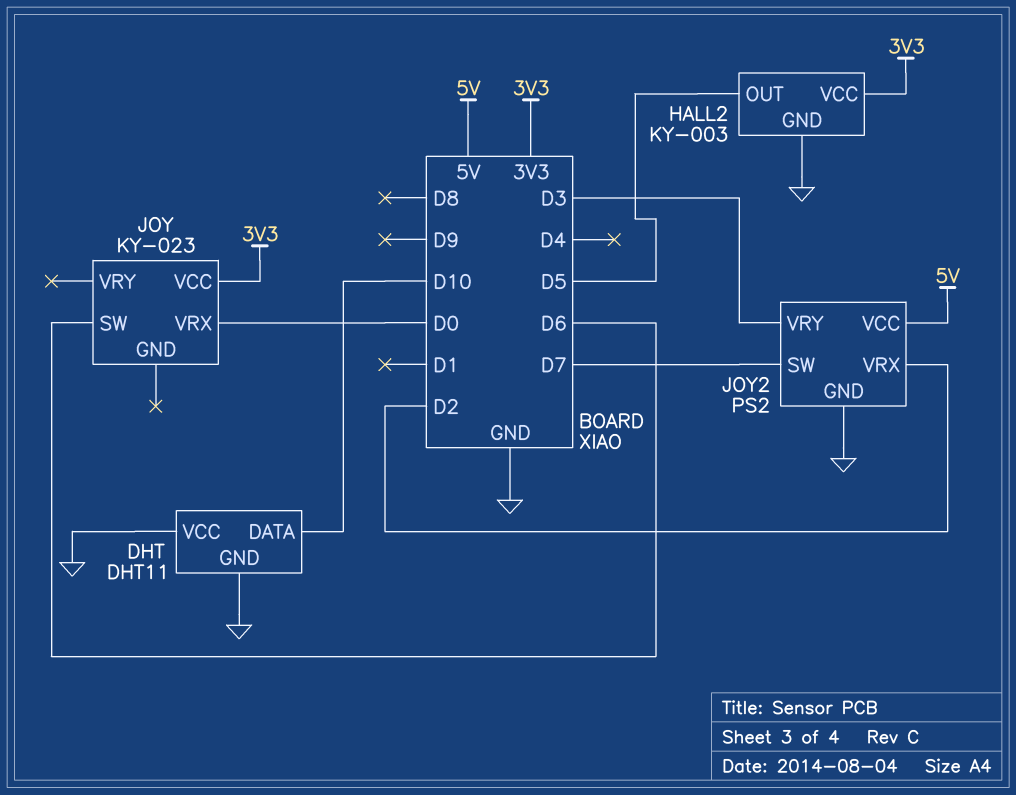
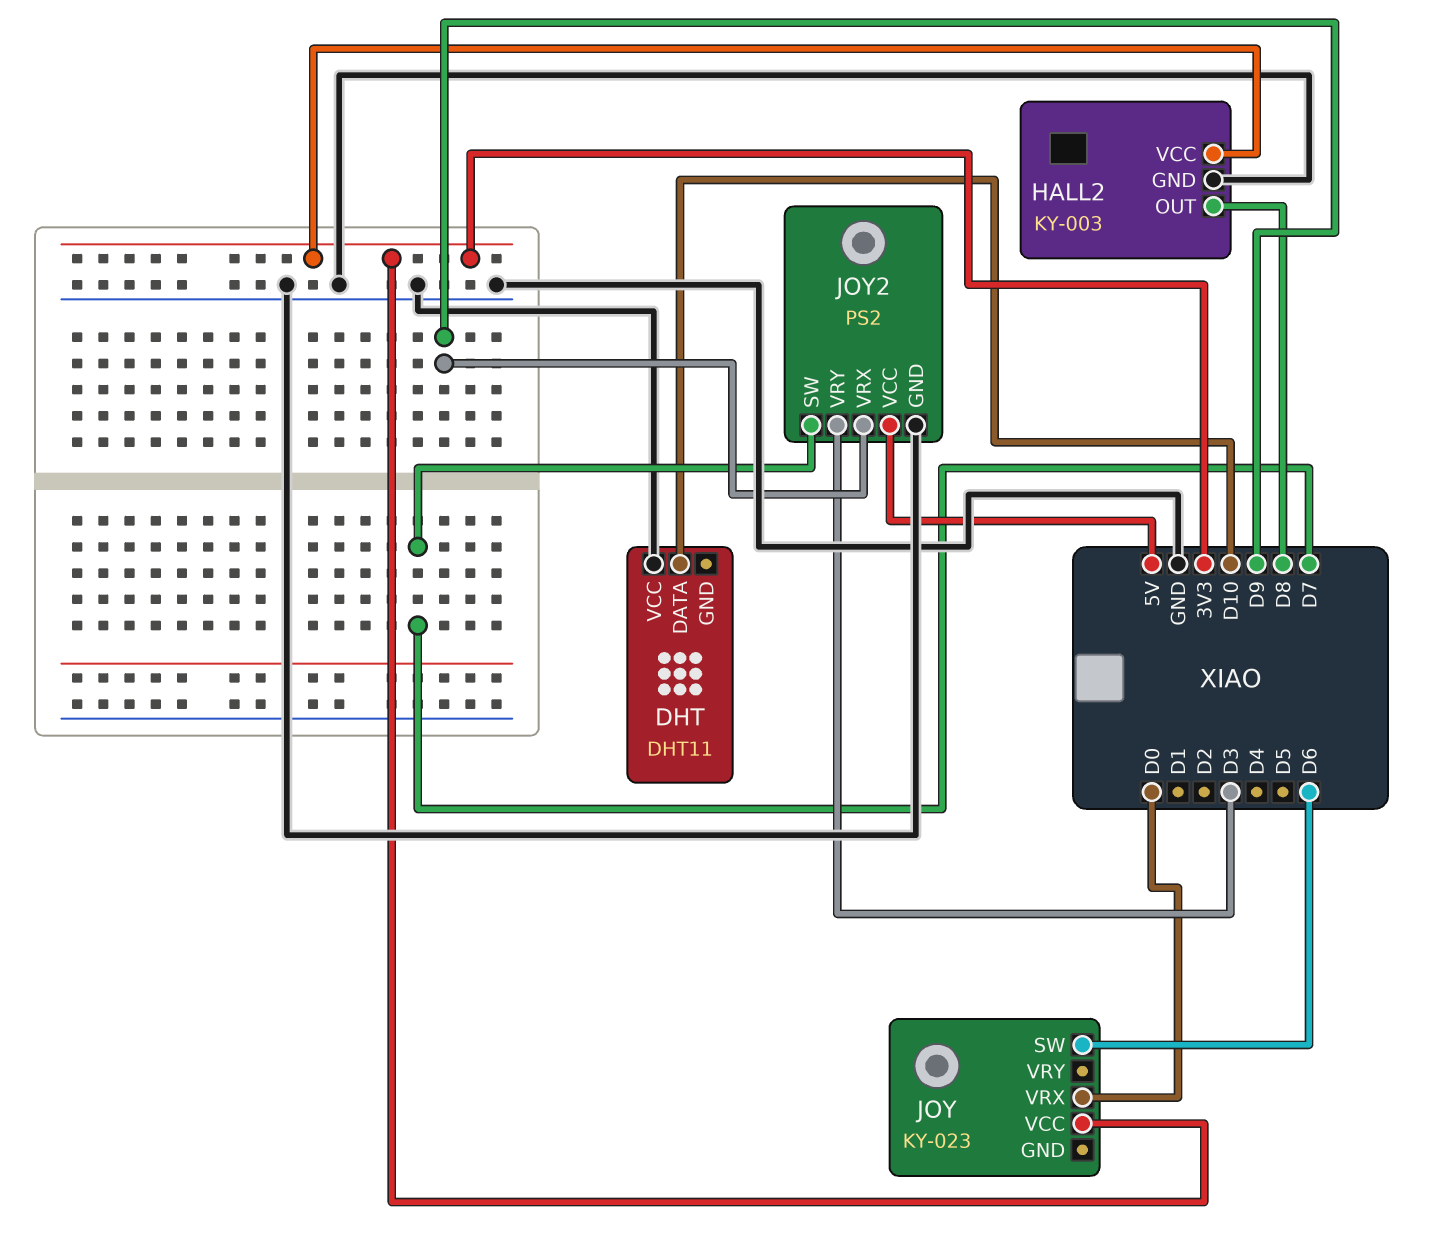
DHT pin GND: GND -> none
HALL2 pin OUT: D5 -> D8
JOY2 pin VRX: D2 -> D9

